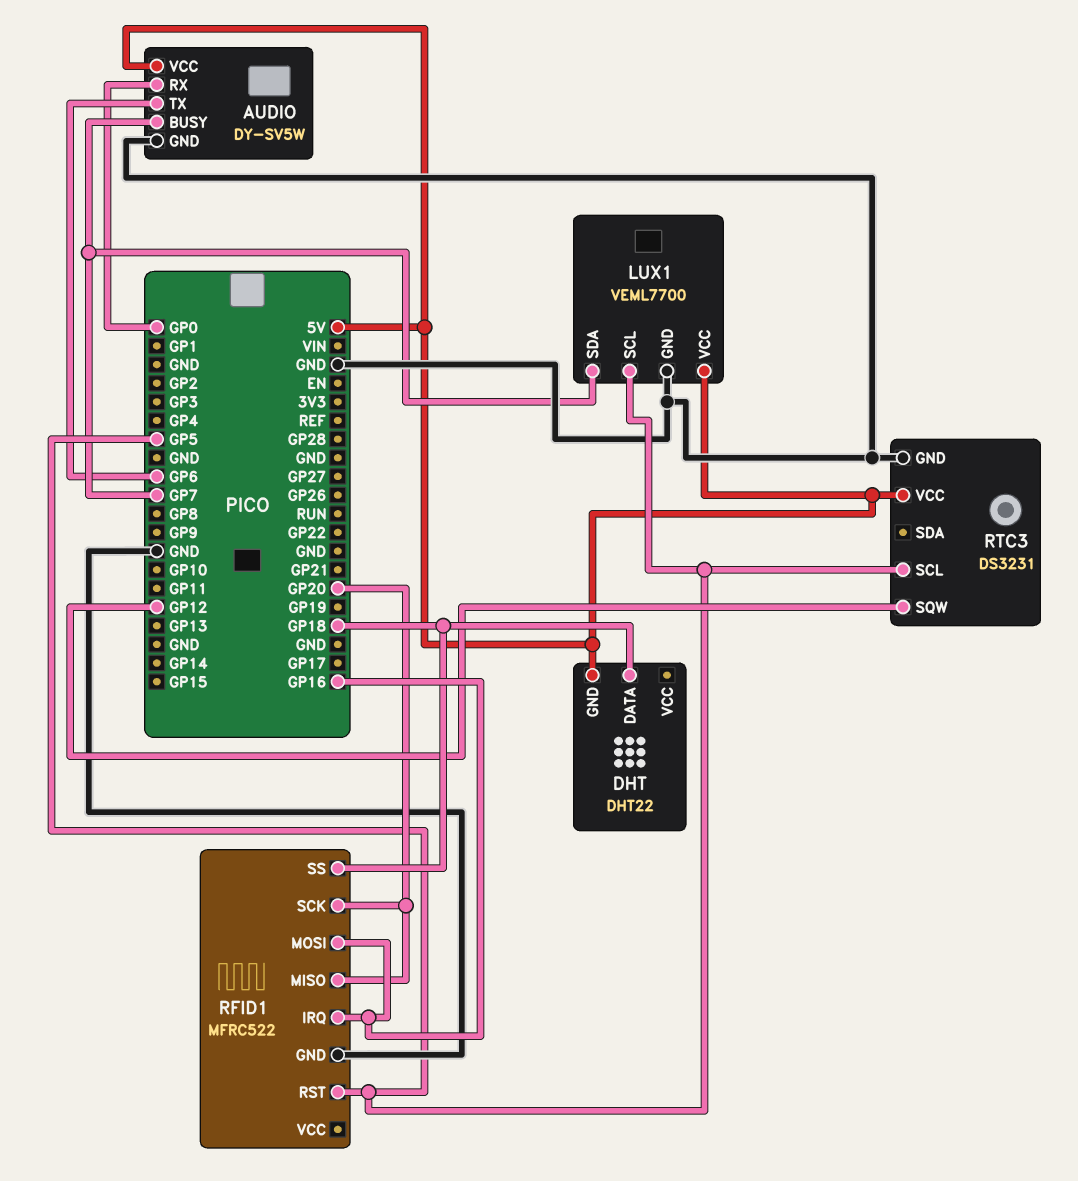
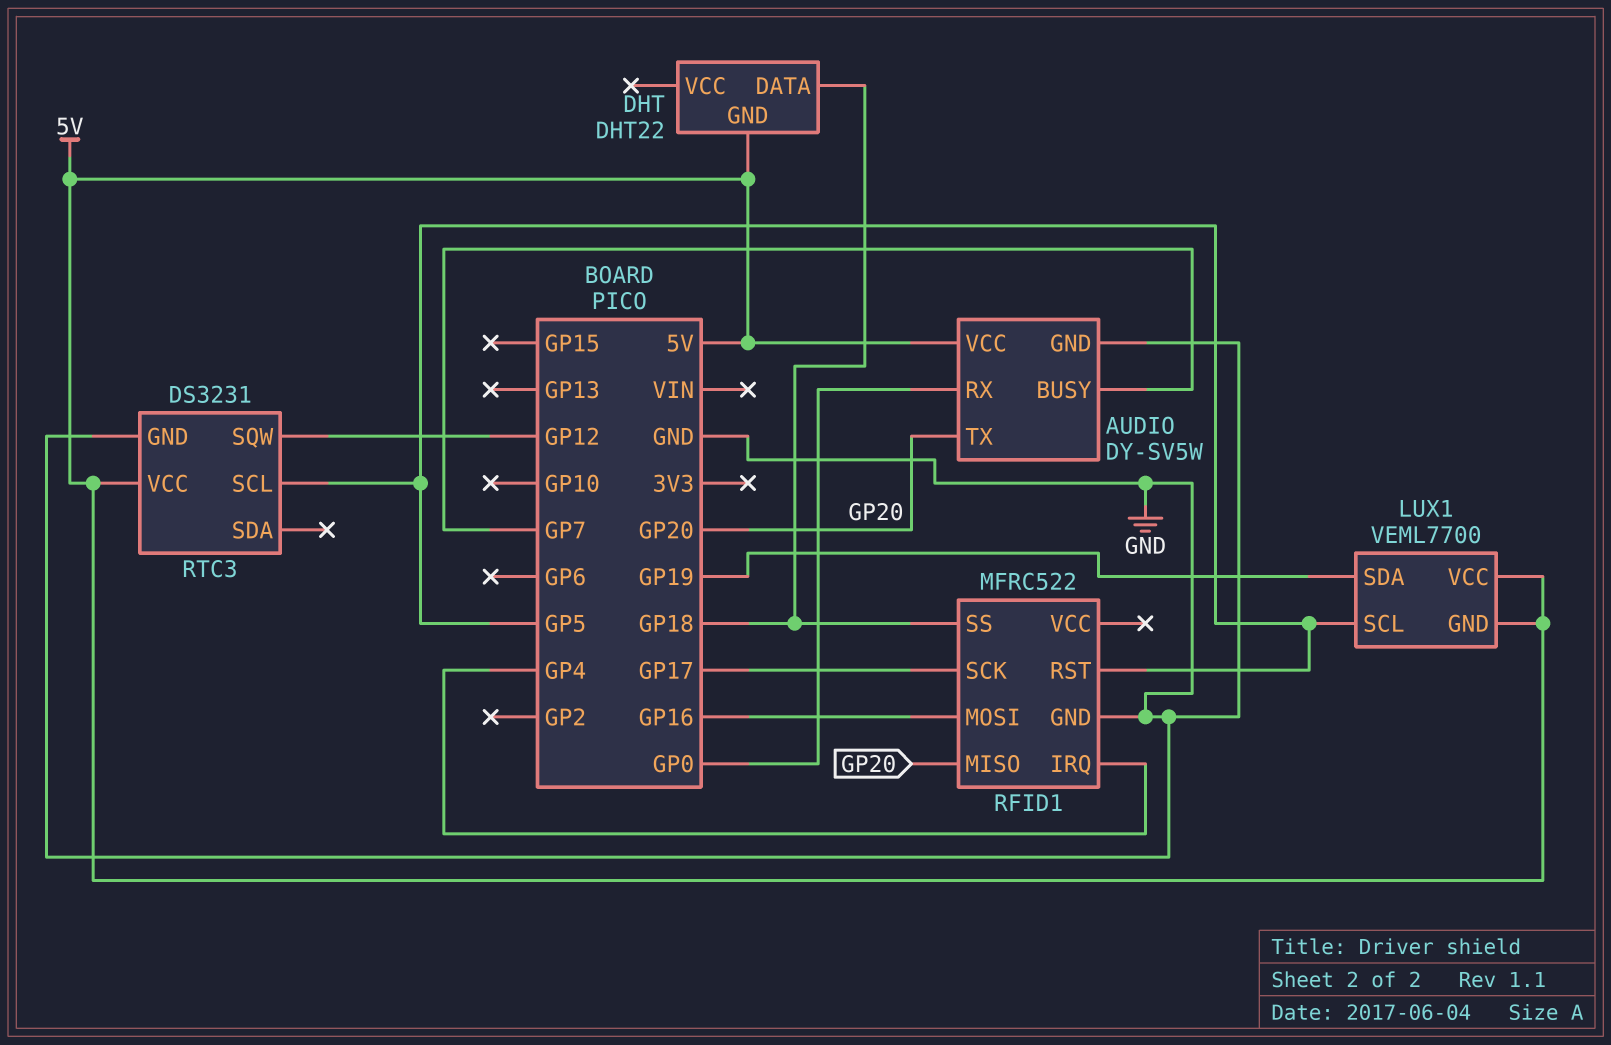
AUDIO pin TX: GP6 -> GP20
LUX1 pin GND: GND -> 5V
LUX1 pin SDA: GP7 -> GP19
RFID1 pin IRQ: GP16 -> GP4
RFID1 pin SCK: GP20 -> GP17

